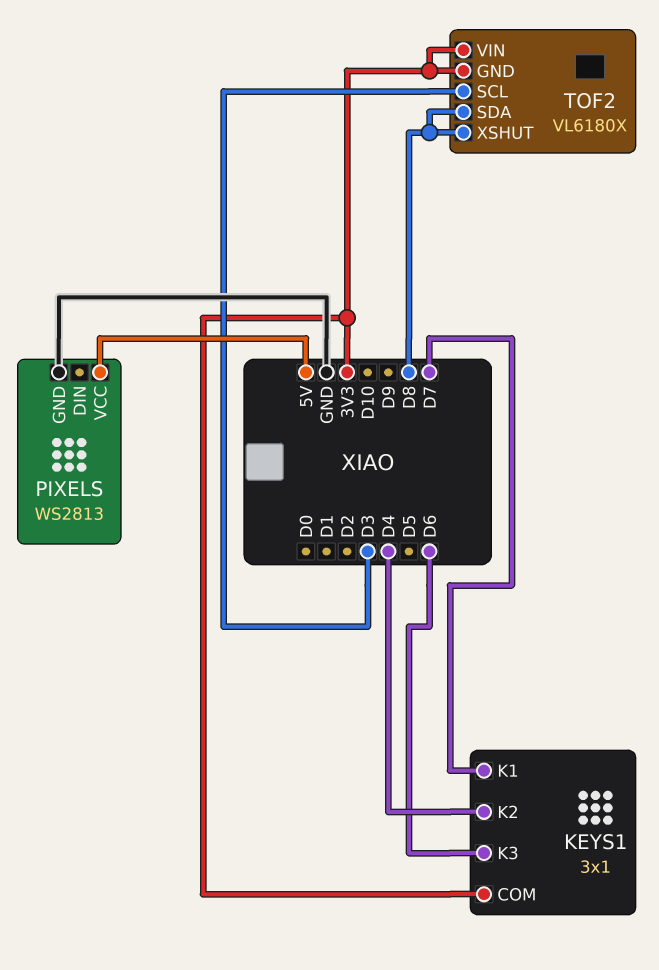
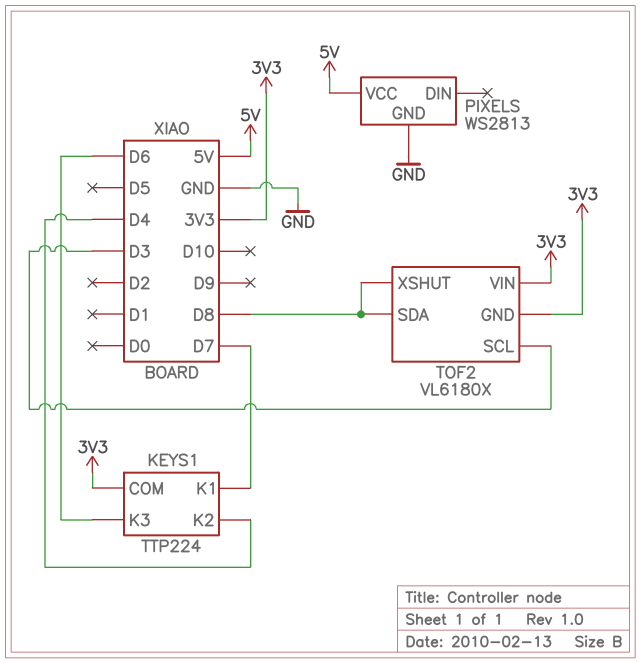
KEYS1: 3x1 -> TTP224

